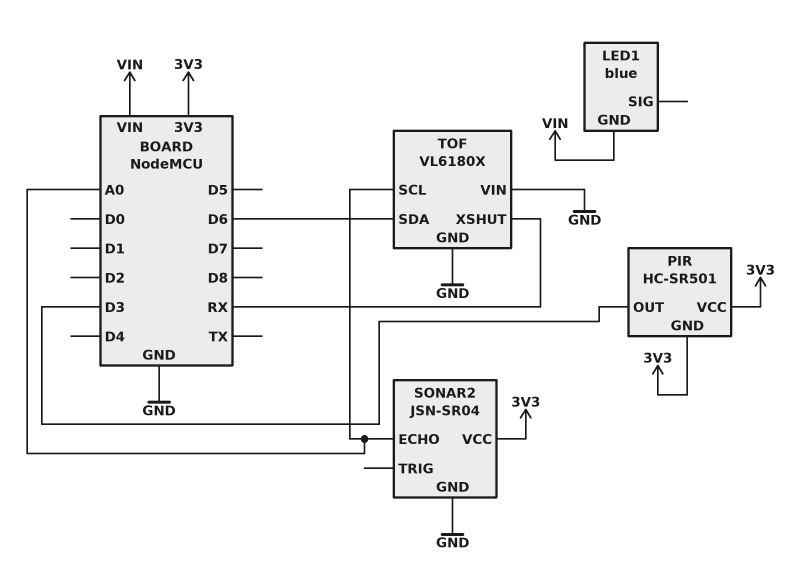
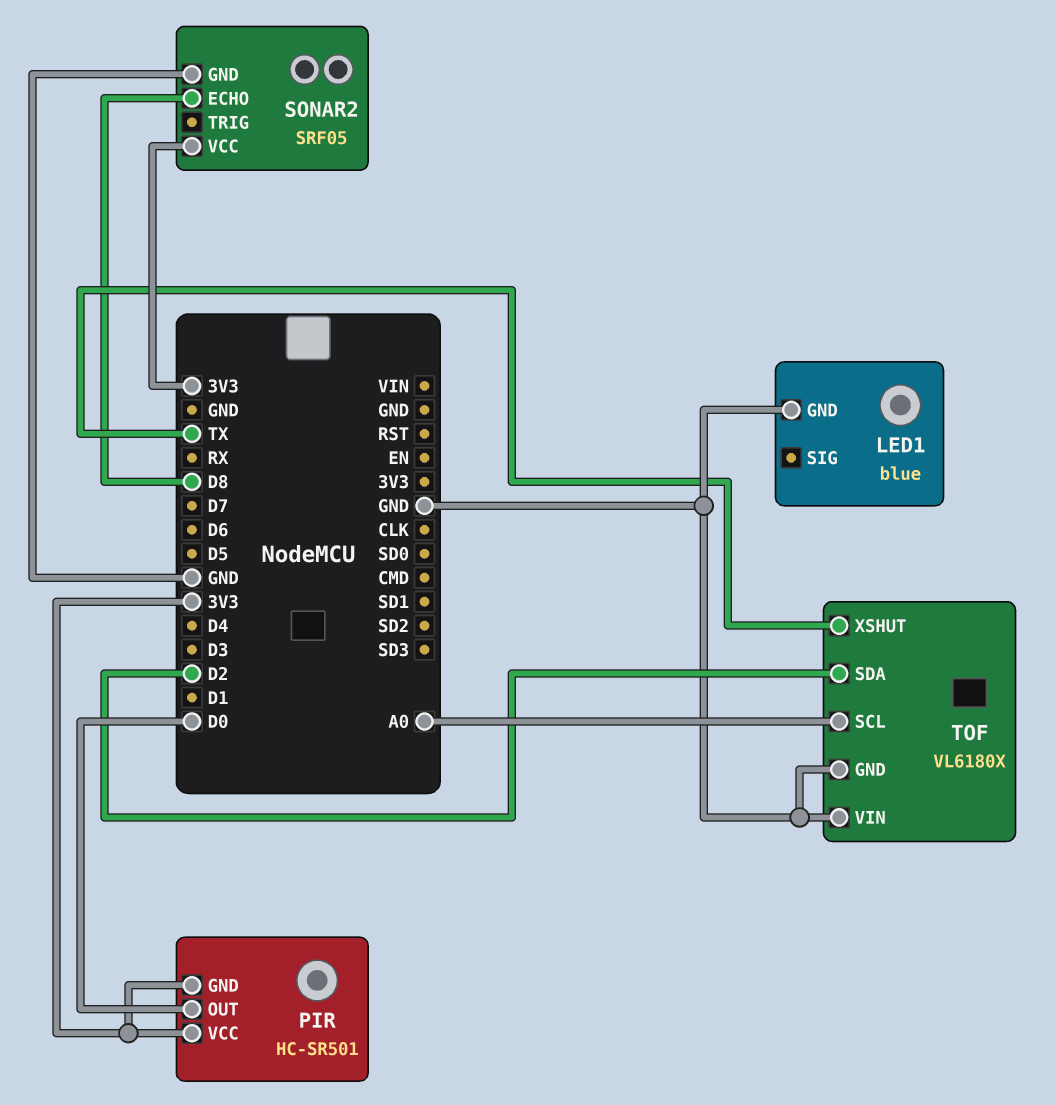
LED1 pin GND: VIN -> GND
PIR pin OUT: D3 -> D0
SONAR2: JSN-SR04 -> SRF05
SONAR2 pin ECHO: A0 -> D8
TOF pin SDA: D6 -> D2
TOF pin XSHUT: RX -> TX

